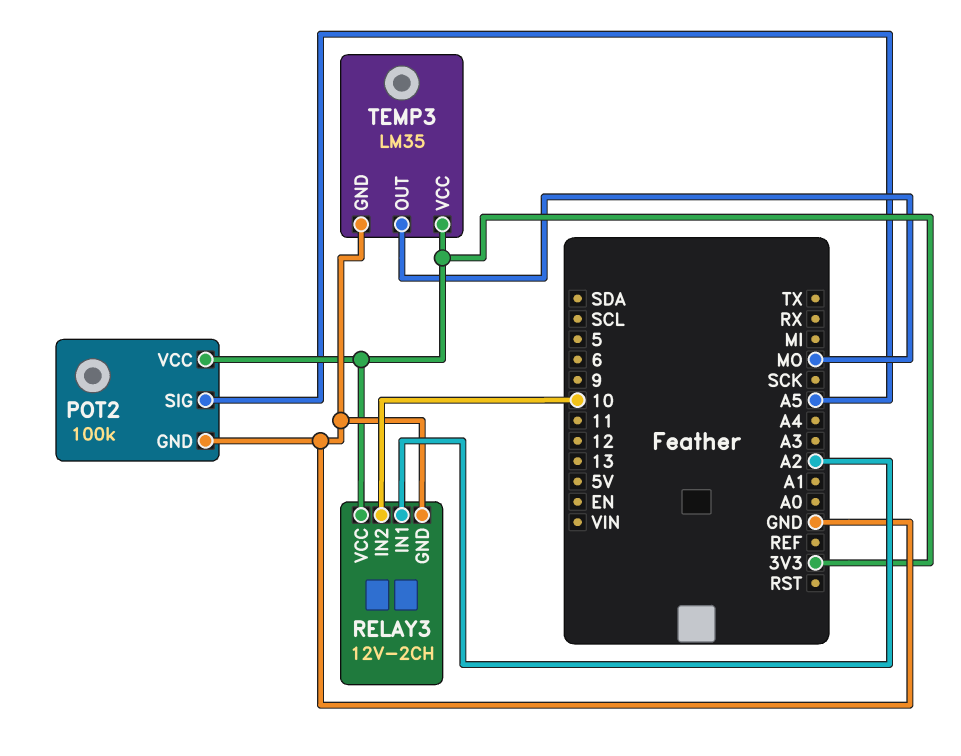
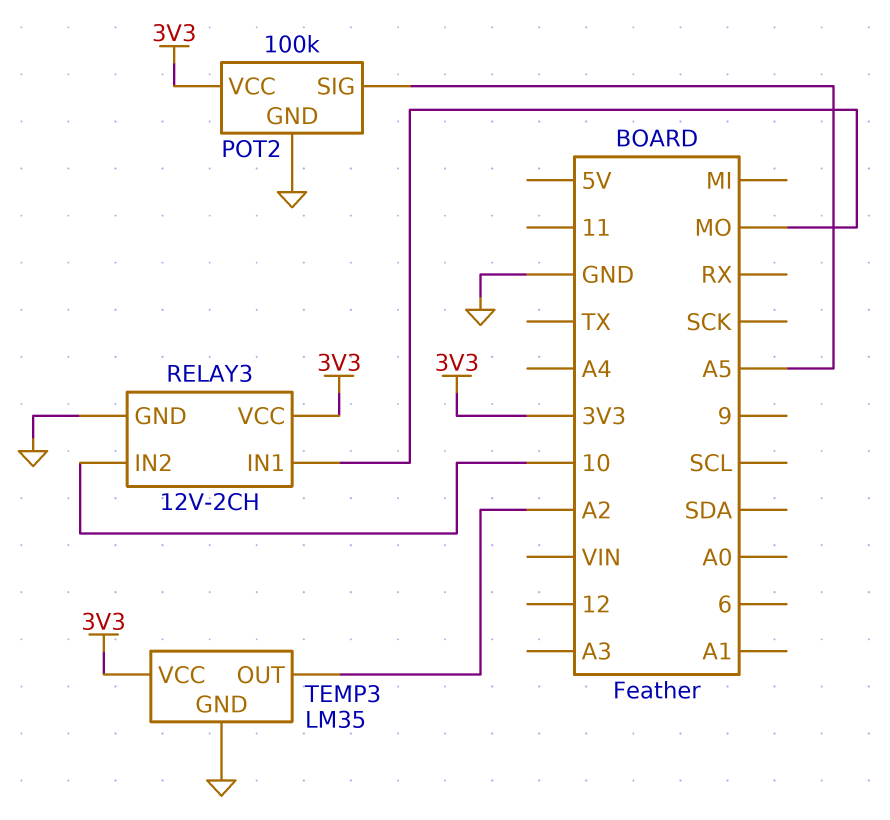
RELAY3 pin IN1: A2 -> MO
TEMP3 pin OUT: MO -> A2

